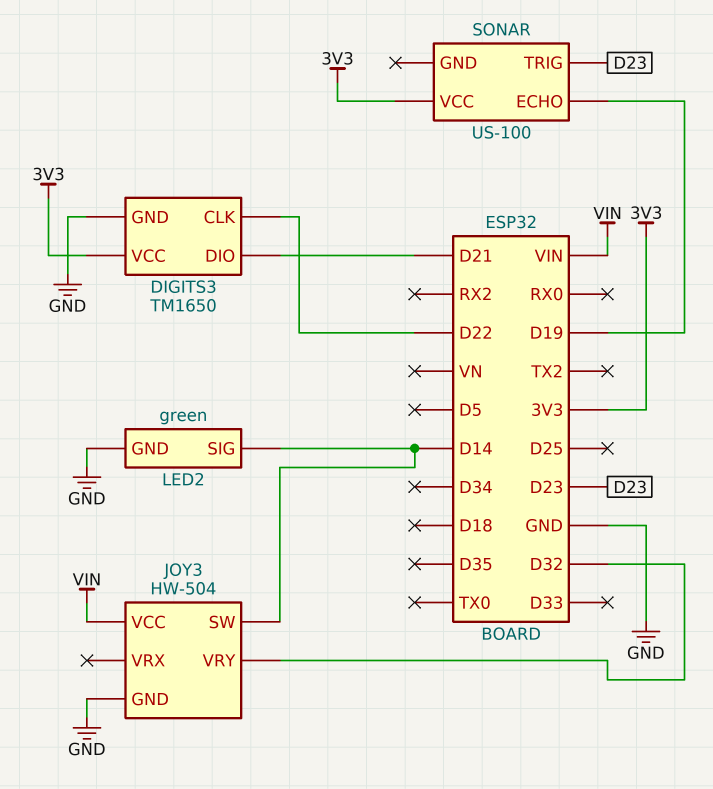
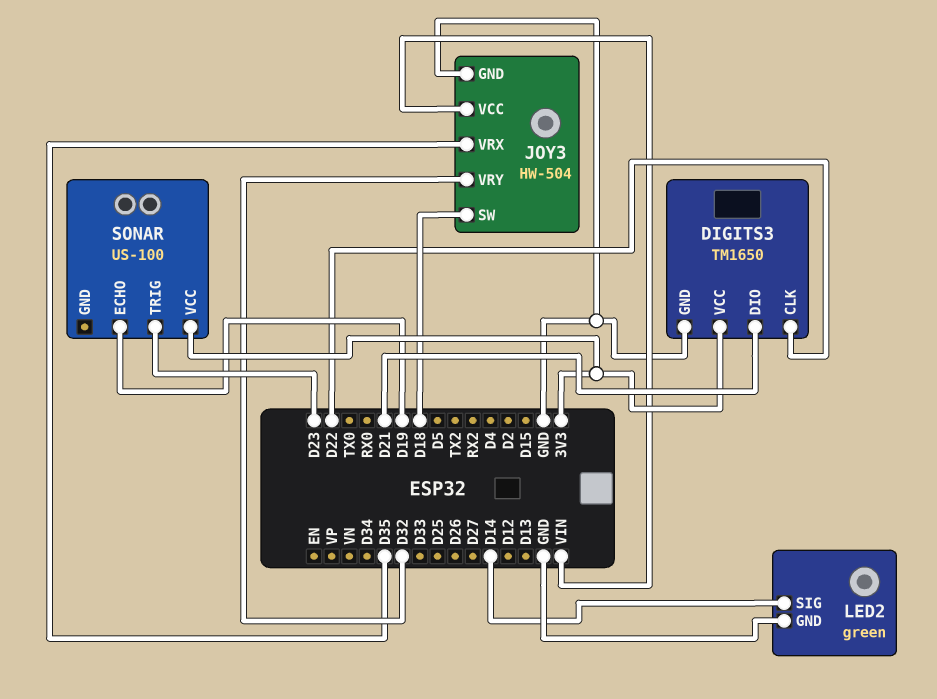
JOY3 pin SW: D14 -> D18
JOY3 pin VRX: none -> D35

